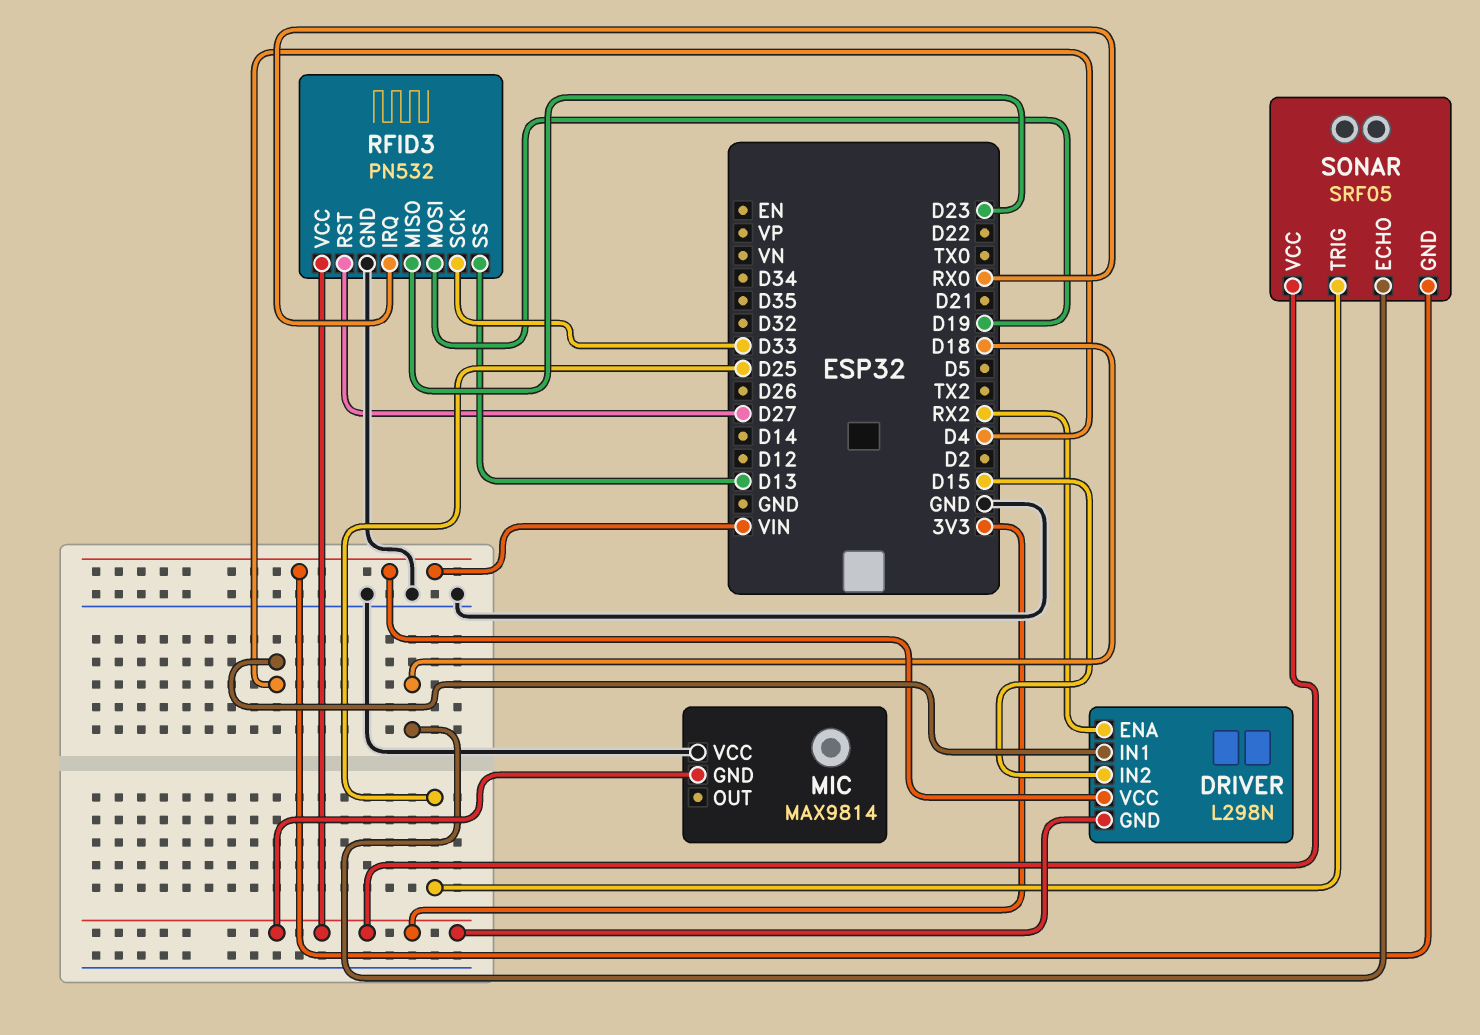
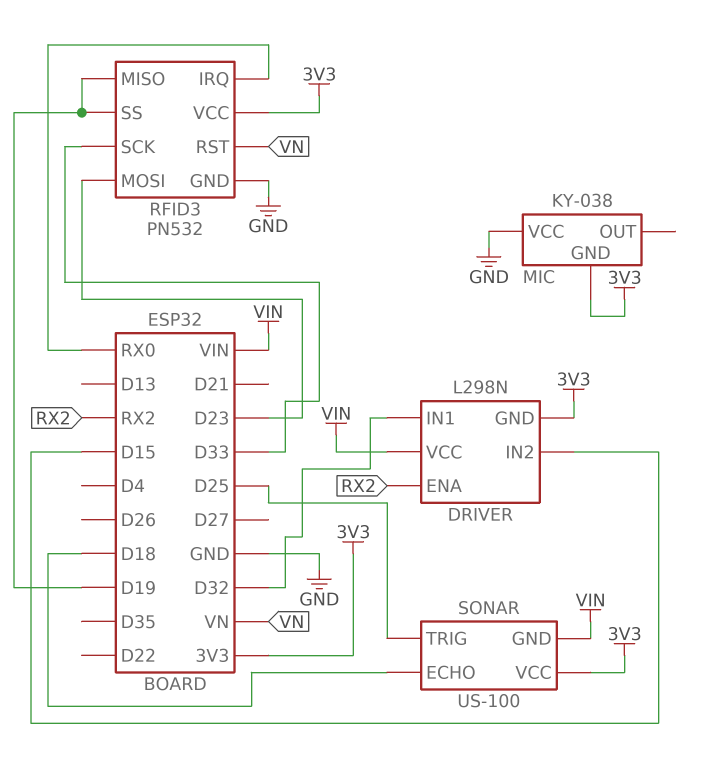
DRIVER pin IN1: D4 -> D32
MIC: MAX9814 -> KY-038
RFID3 pin MISO: D23 -> D19
RFID3 pin MOSI: D19 -> D23
RFID3 pin RST: D27 -> VN
RFID3 pin SS: D13 -> D19
SONAR: SRF05 -> US-100

